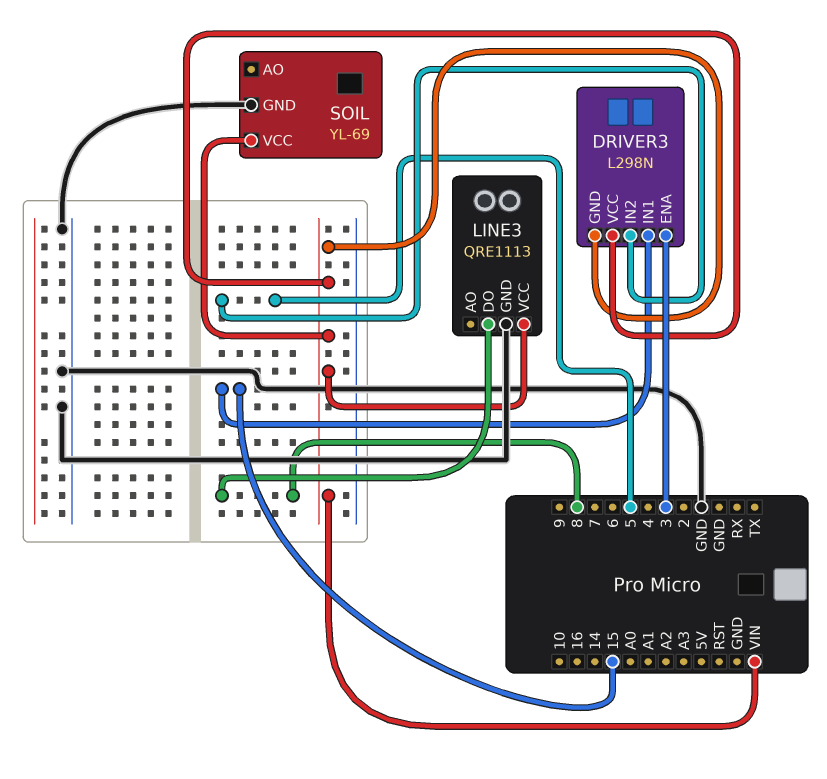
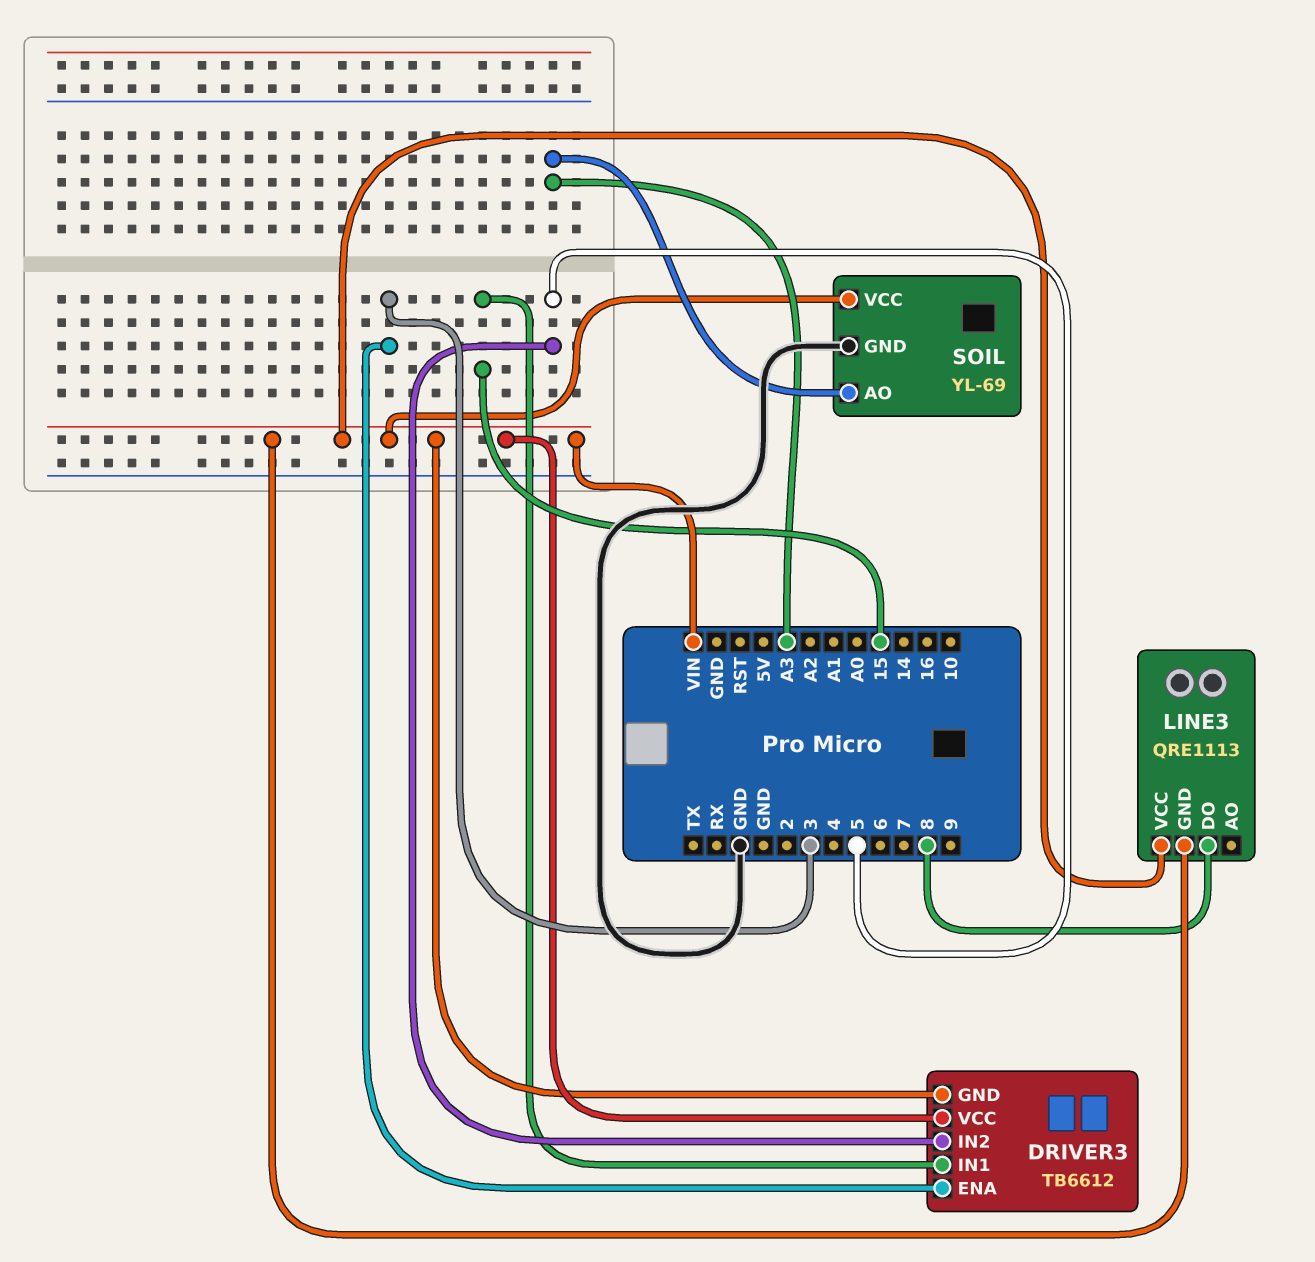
DRIVER3: L298N -> TB6612
LINE3 pin GND: GND -> VIN
SOIL pin AO: none -> A3

